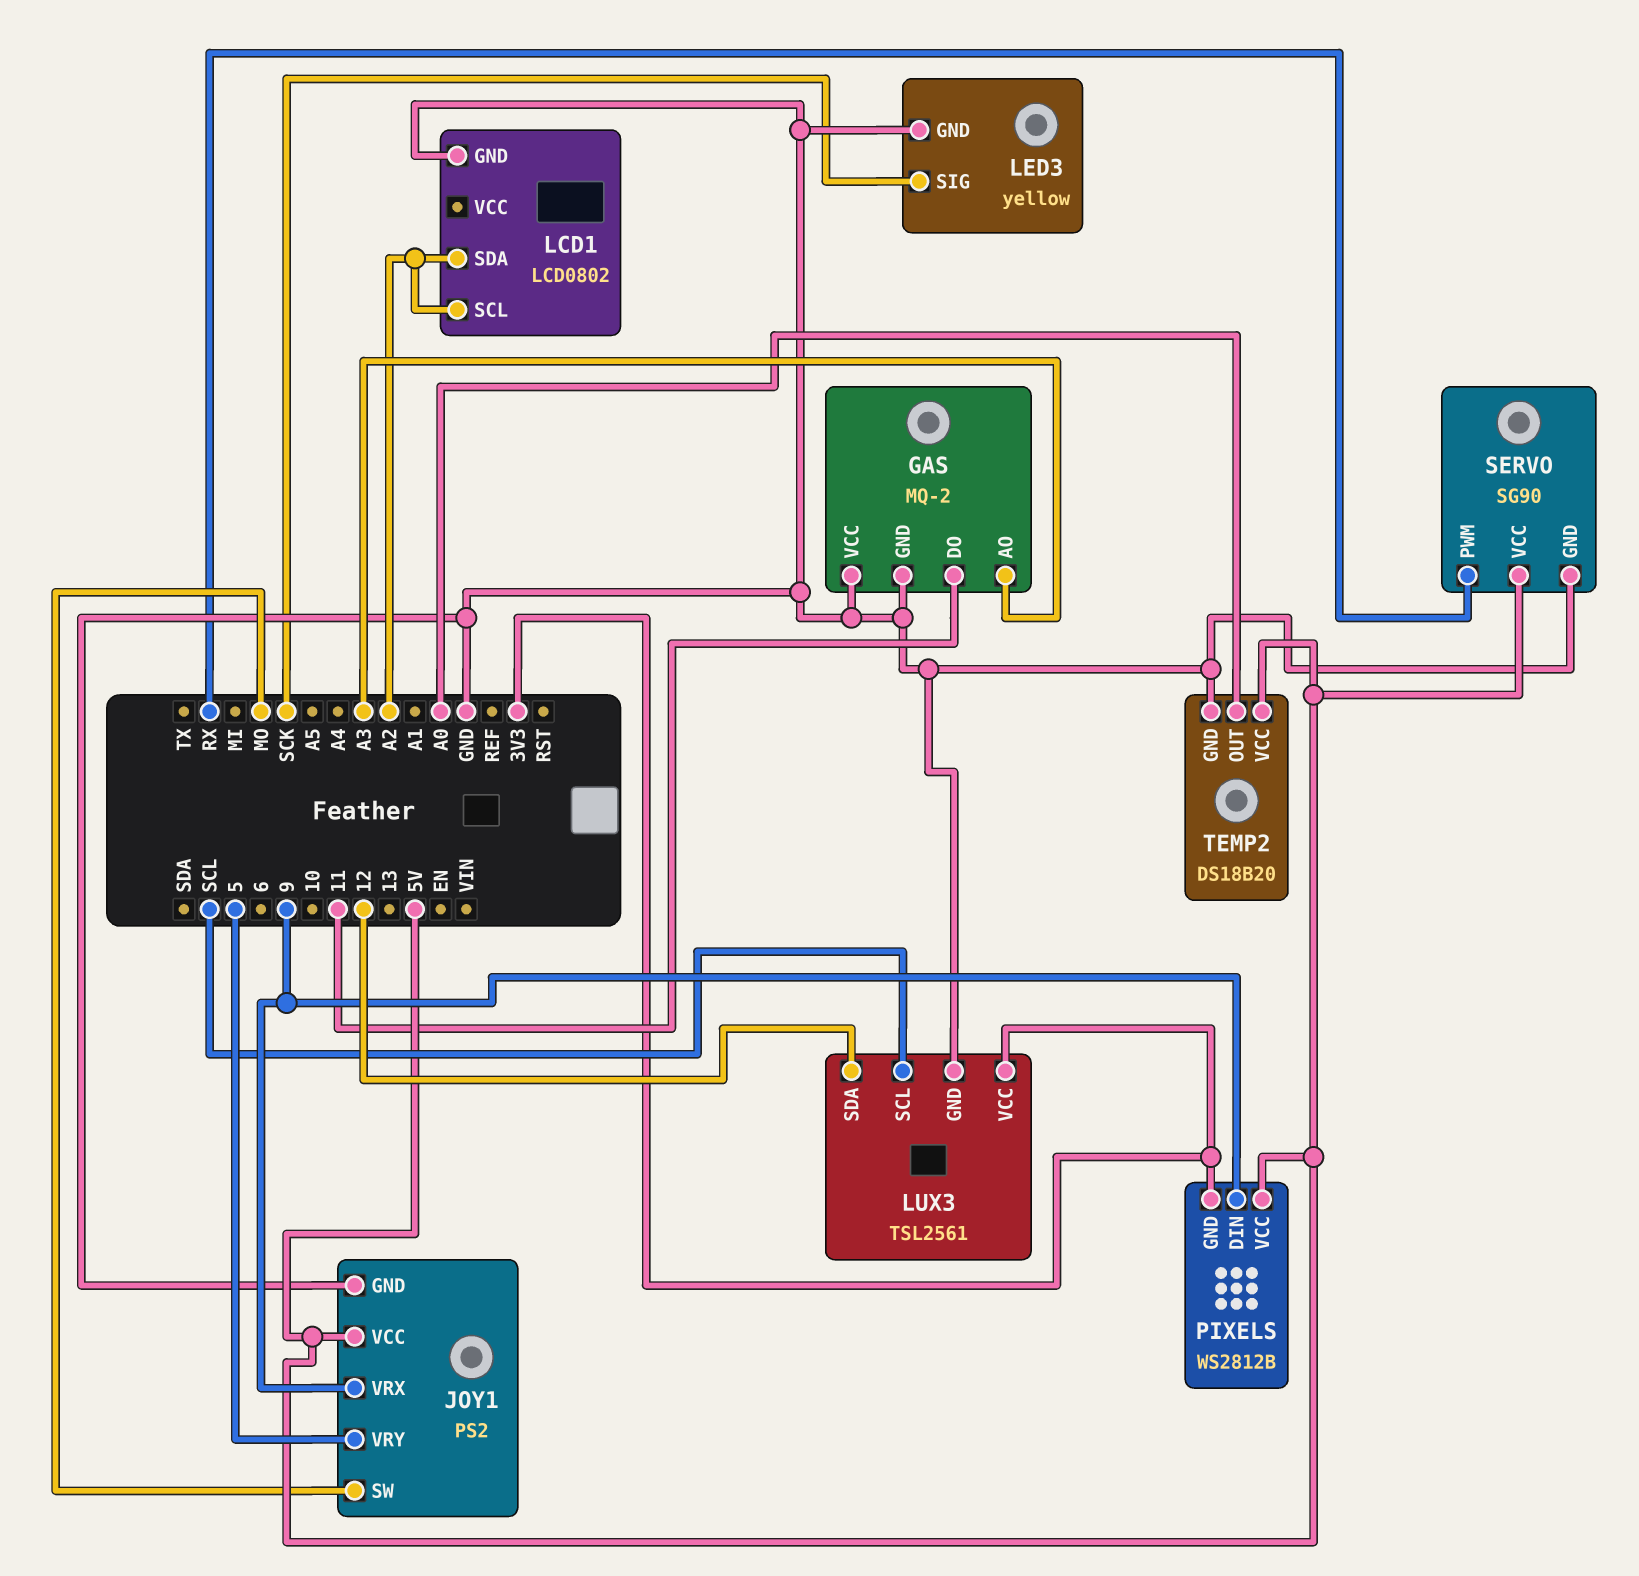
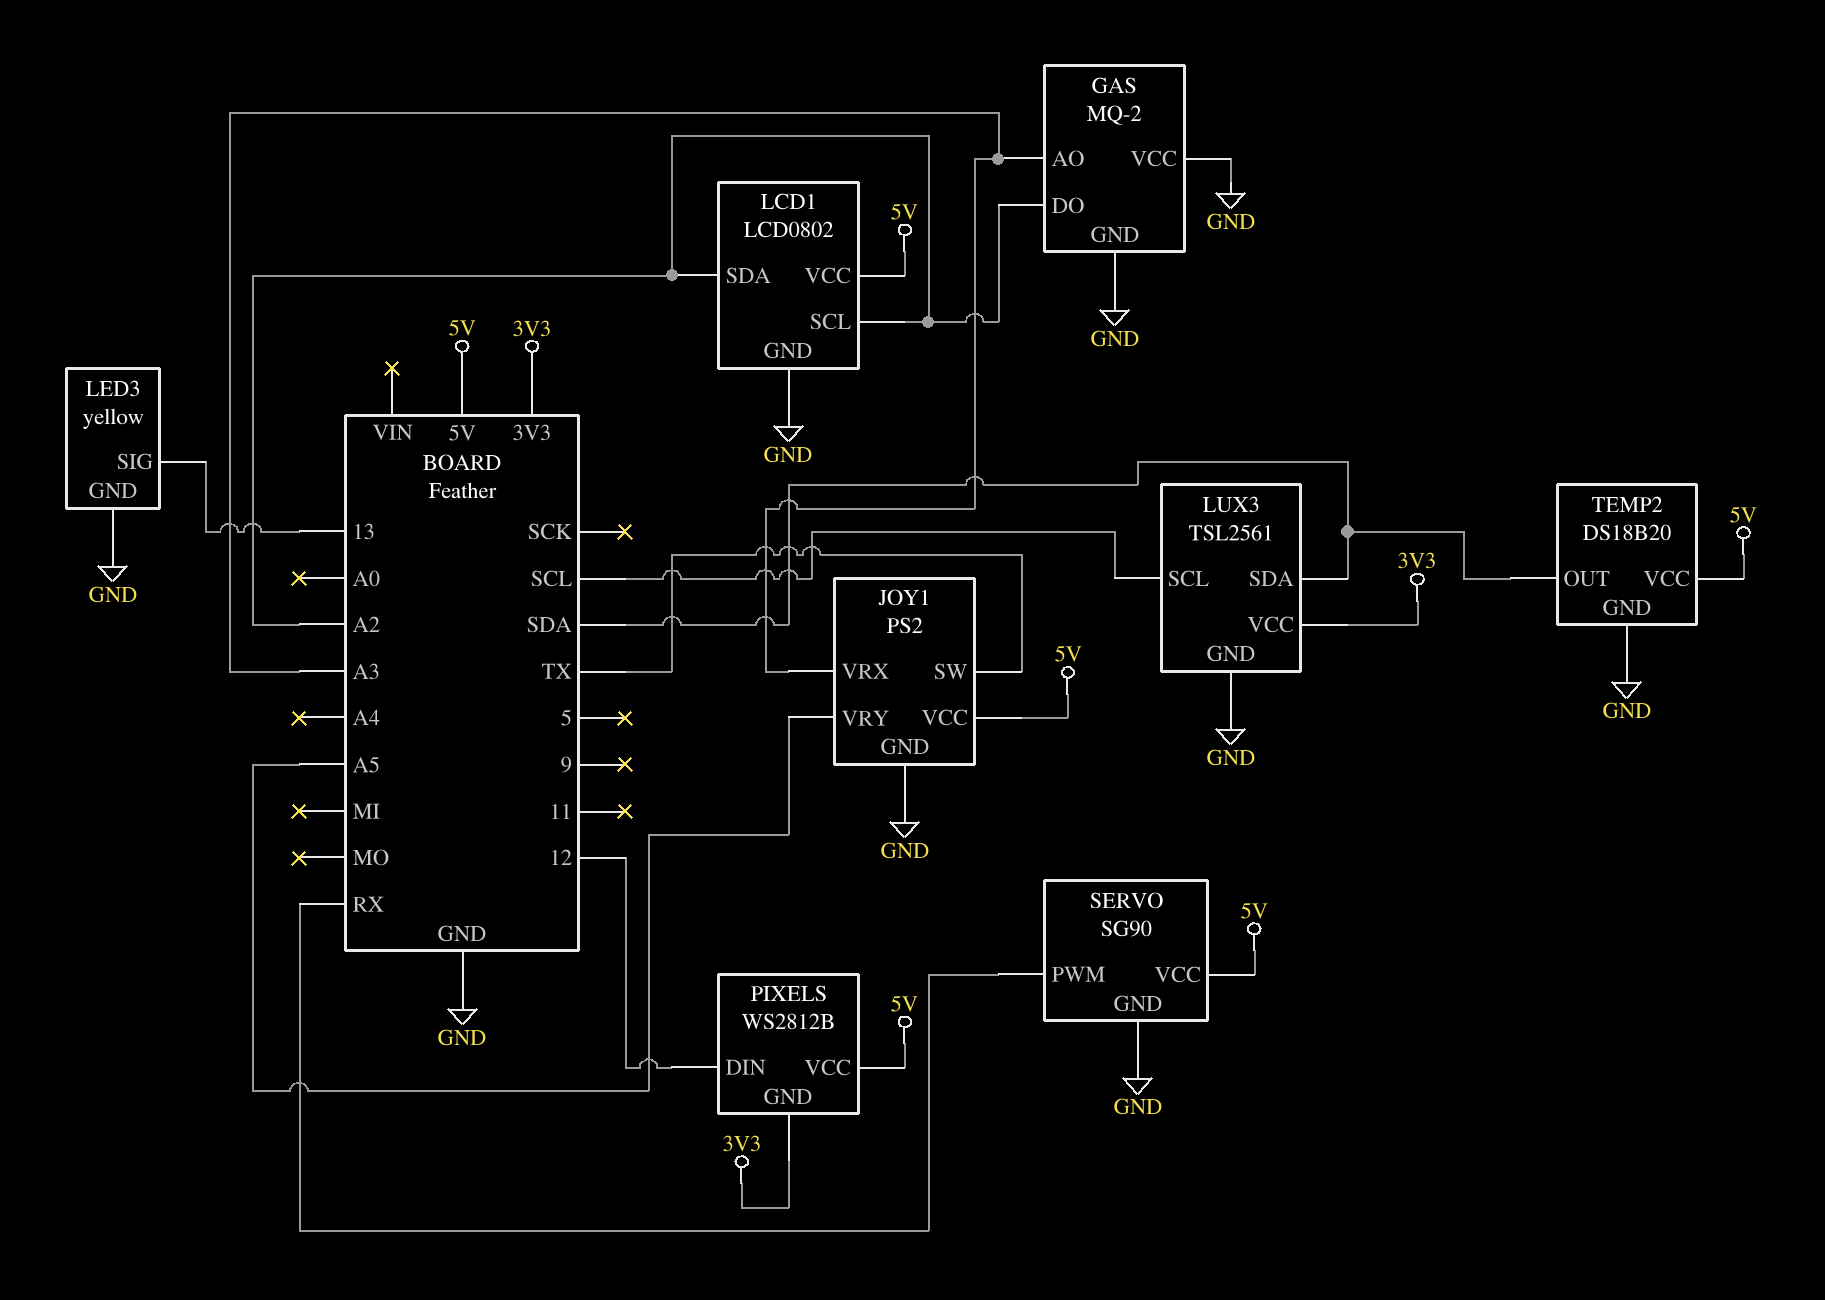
GAS pin DO: 11 -> A2
JOY1 pin SW: MO -> TX
JOY1 pin VRX: 9 -> A3
JOY1 pin VRY: 5 -> A5
LCD1 pin VCC: none -> 5V
LED3 pin SIG: SCK -> 13
LUX3 pin SDA: 12 -> SDA
PIXELS pin DIN: 9 -> 12
TEMP2 pin OUT: A0 -> SDA

